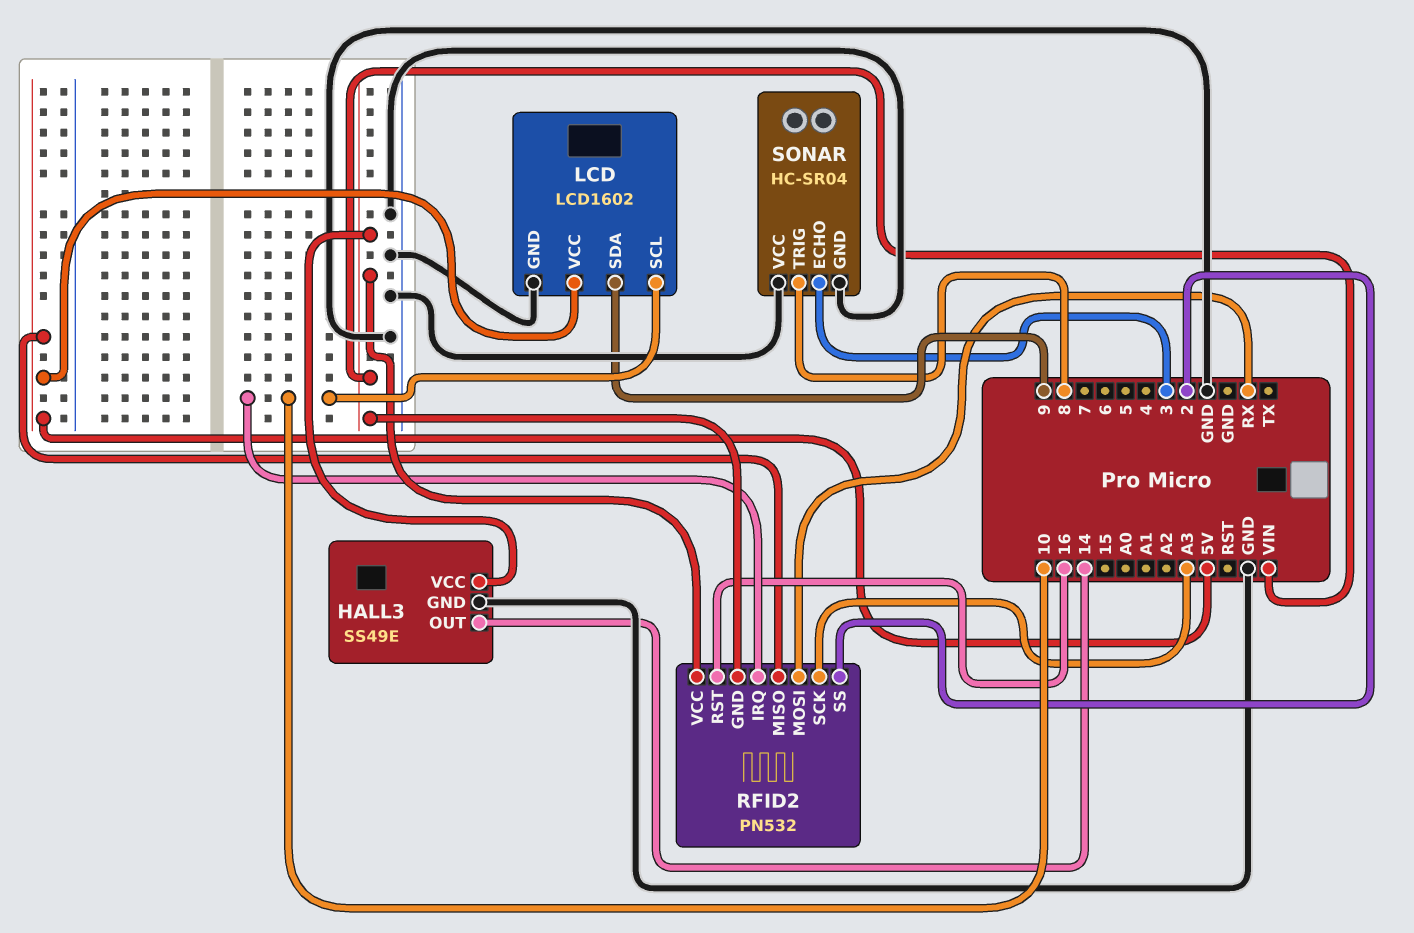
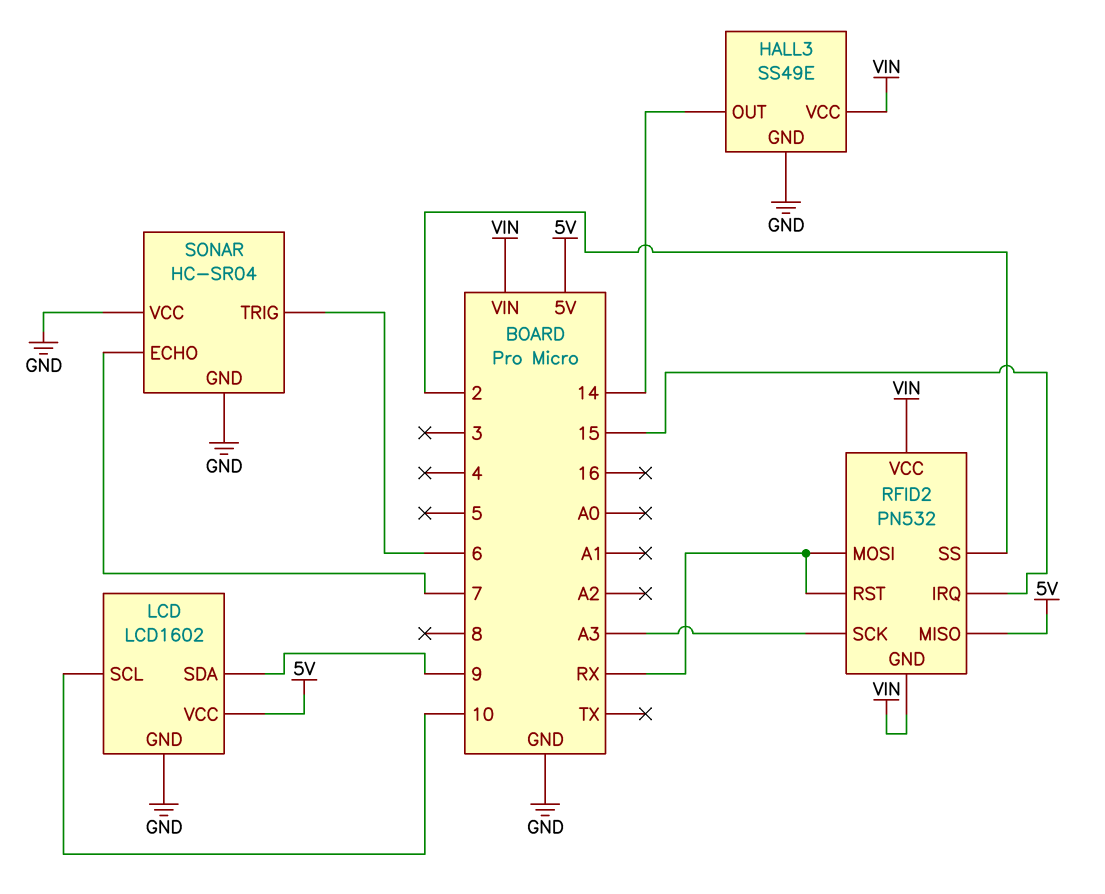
RFID2 pin IRQ: 10 -> 15
RFID2 pin RST: 16 -> RX
SONAR pin ECHO: 3 -> 7
SONAR pin TRIG: 8 -> 6

